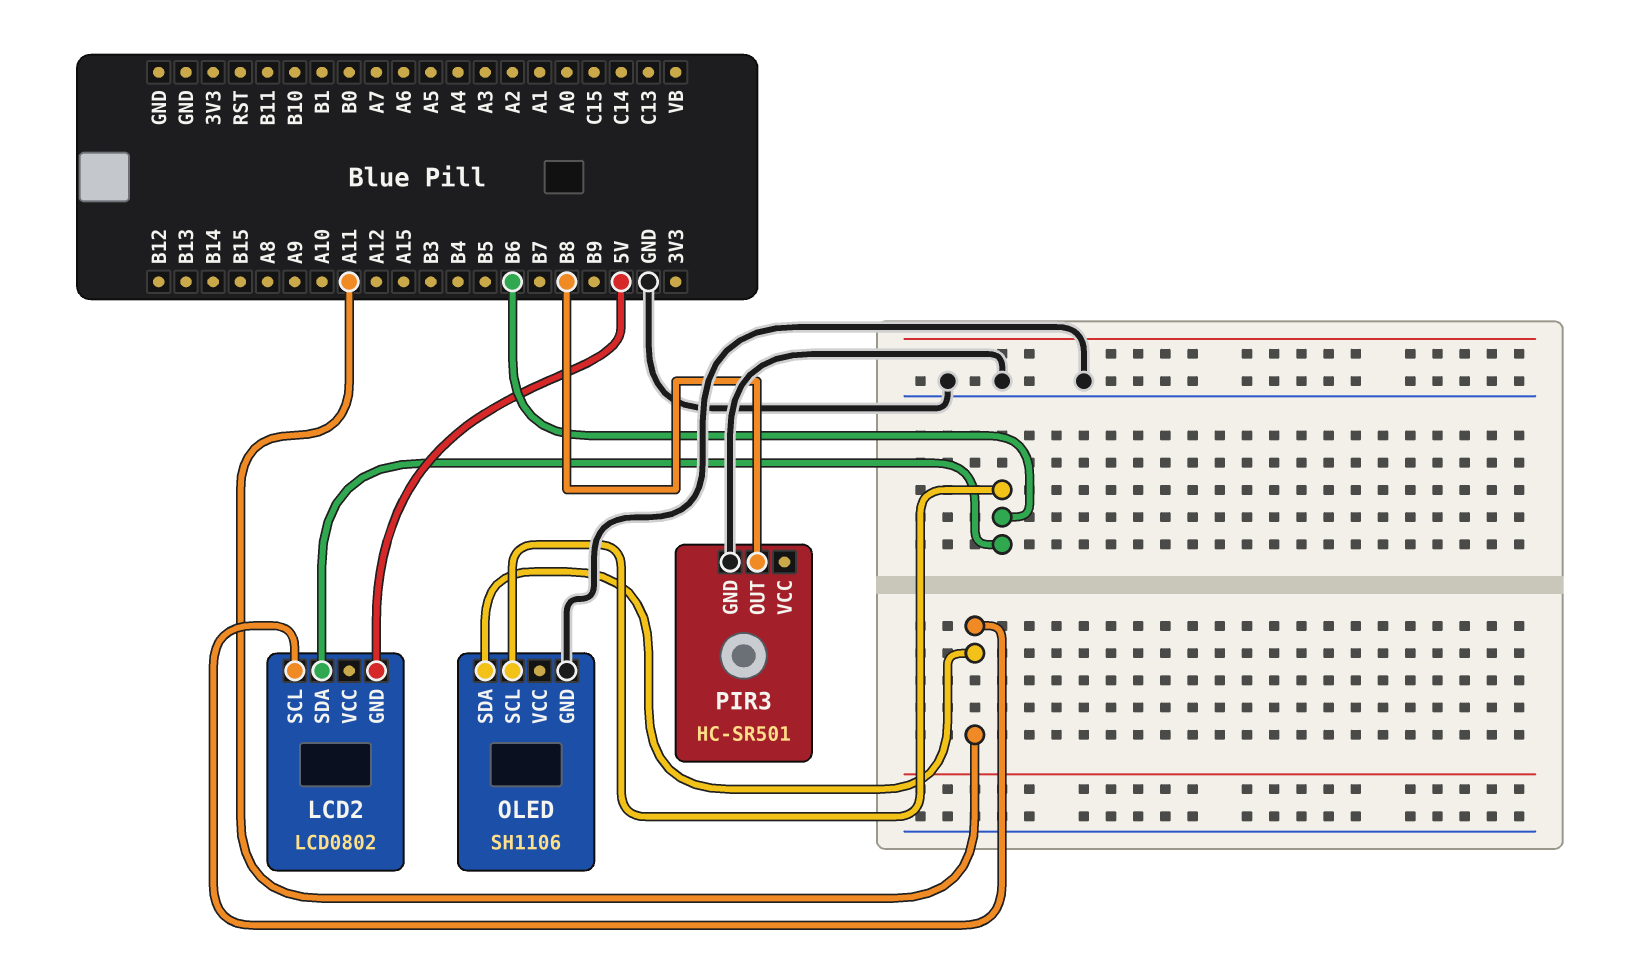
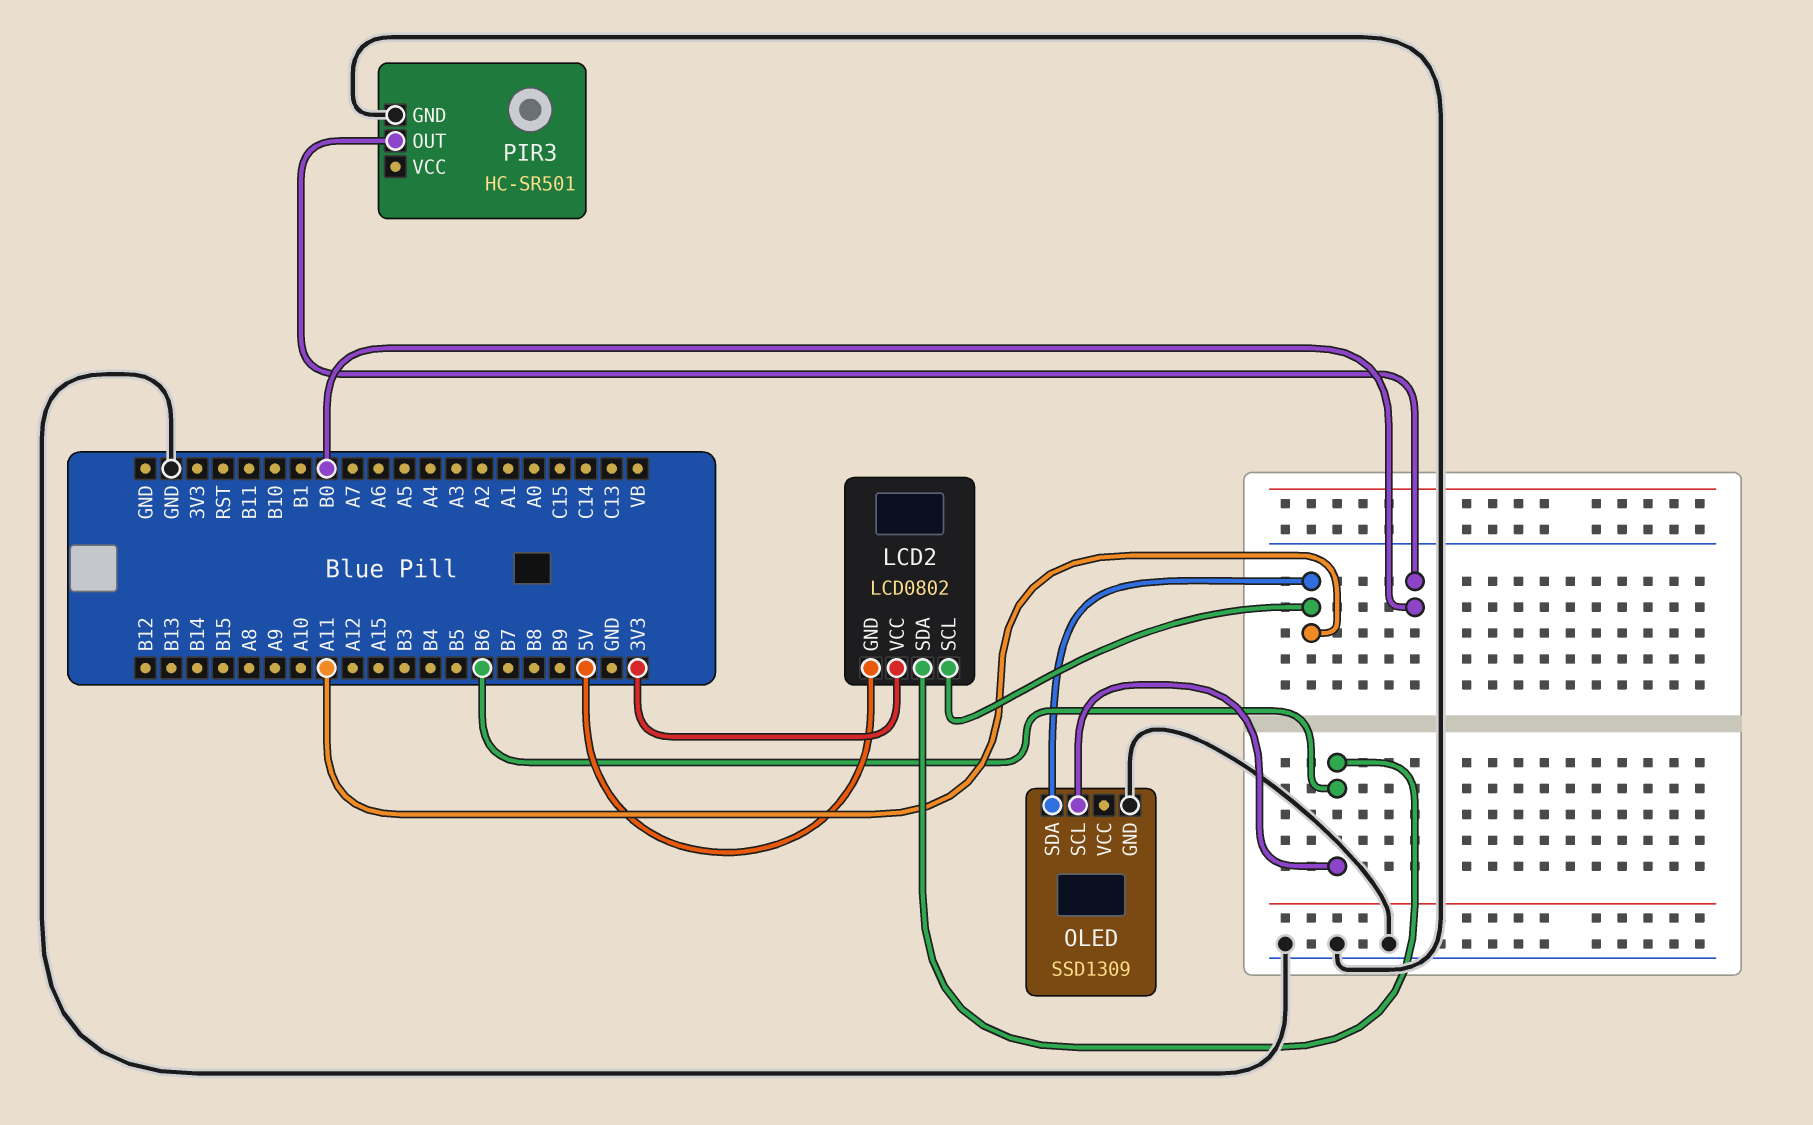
LCD2 pin VCC: none -> 3V3
OLED: SH1106 -> SSD1309
PIR3 pin OUT: B8 -> B0

